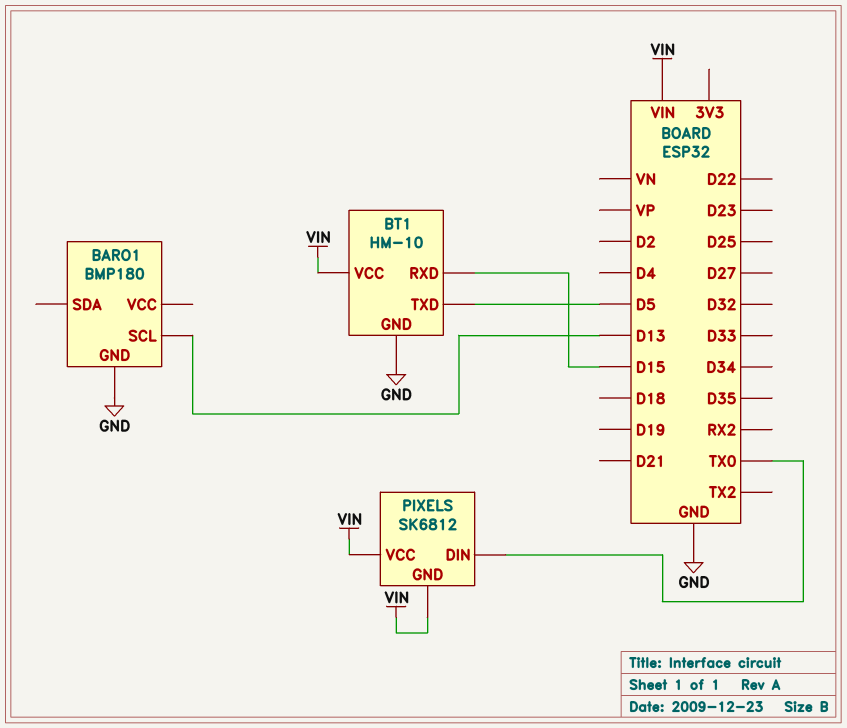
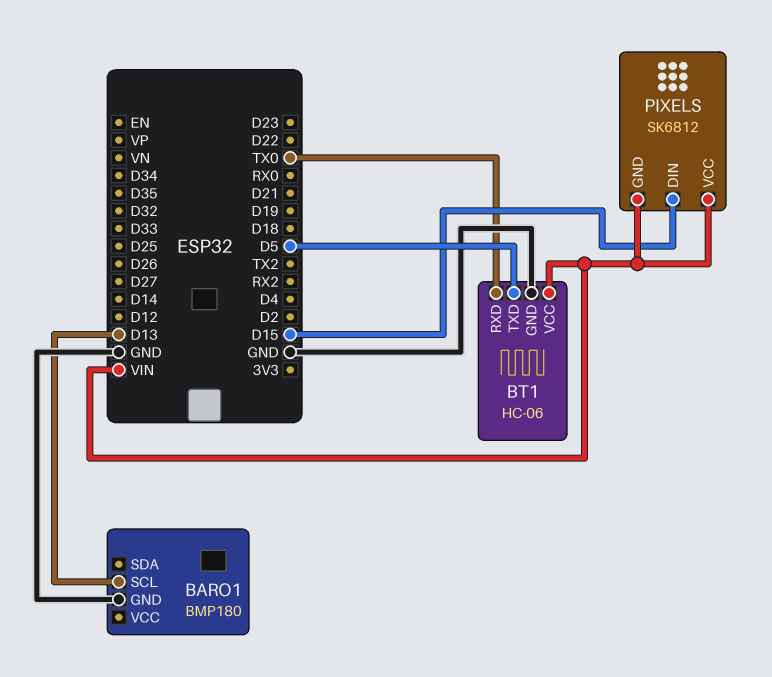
BT1: HM-10 -> HC-06
BT1 pin RXD: D15 -> TX0
PIXELS pin DIN: TX0 -> D15

